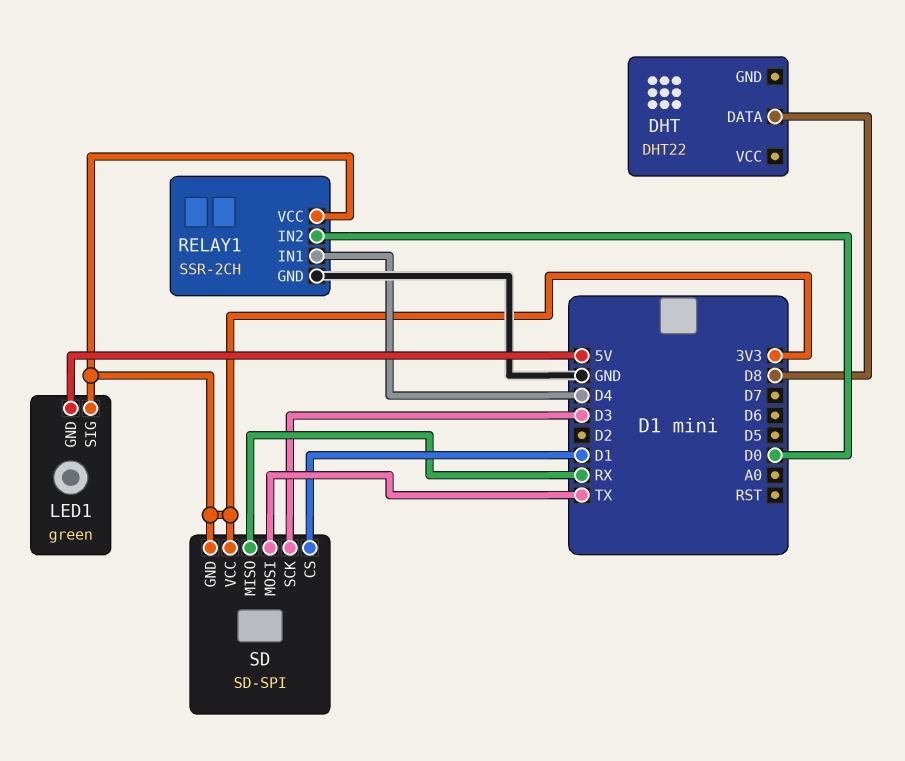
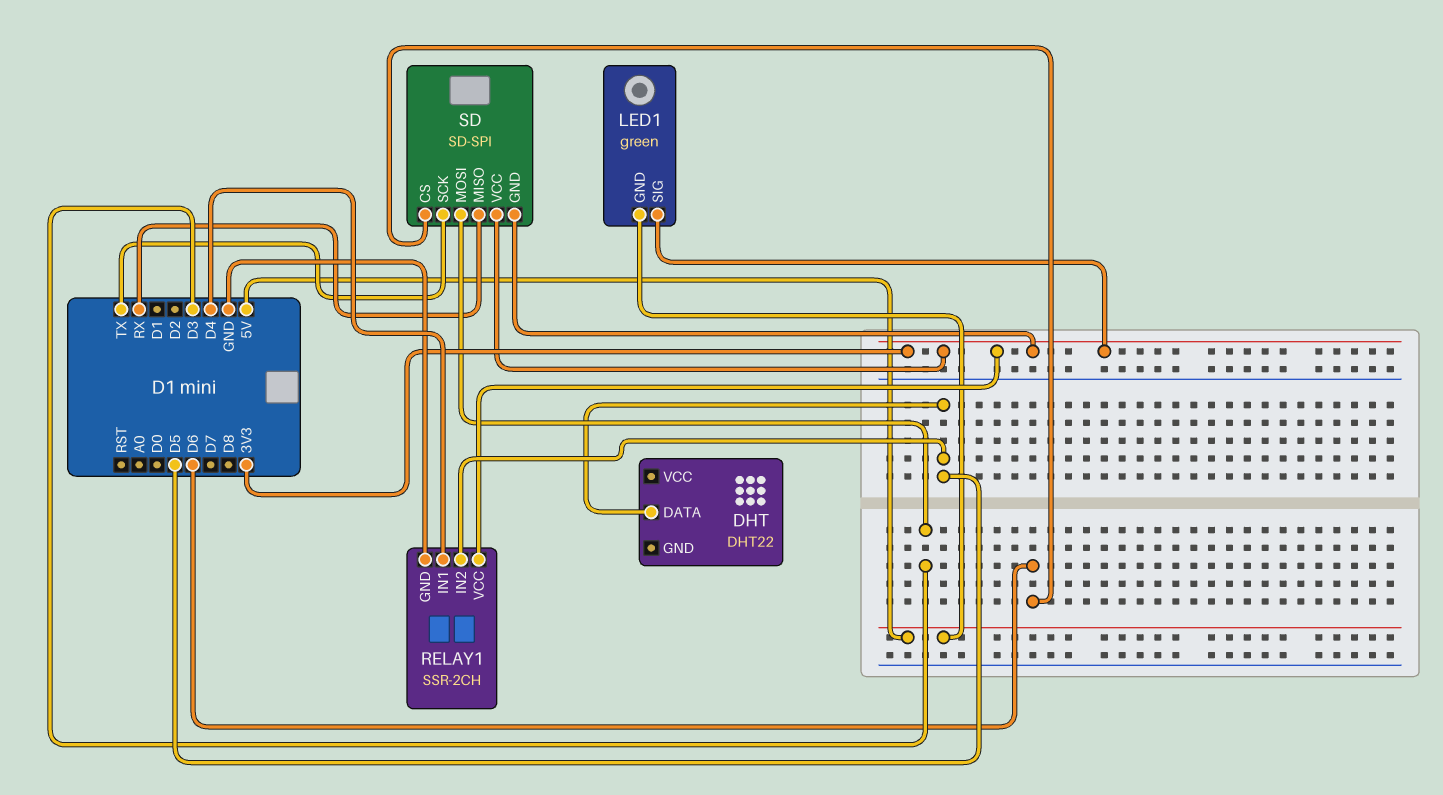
DHT pin DATA: D8 -> D5
RELAY1 pin IN2: D0 -> D5
SD pin CS: D1 -> D6
SD pin MOSI: TX -> D3
SD pin SCK: D3 -> TX

